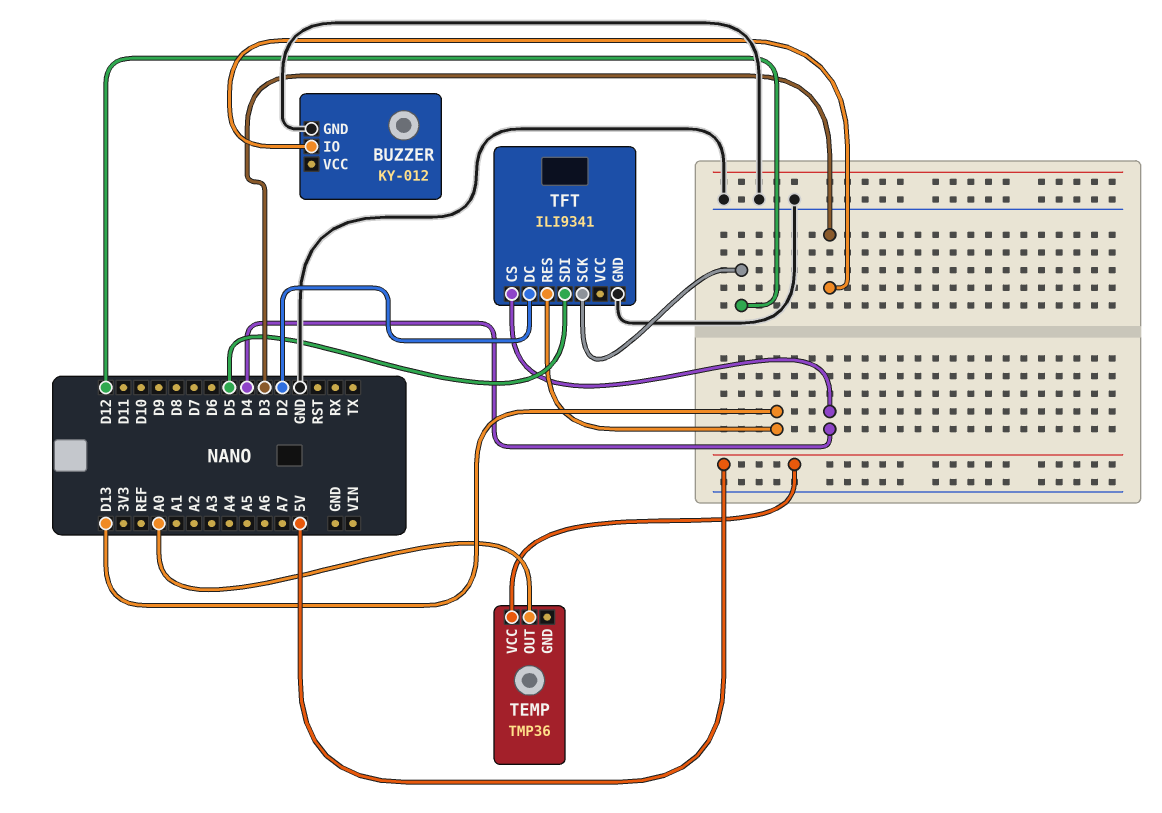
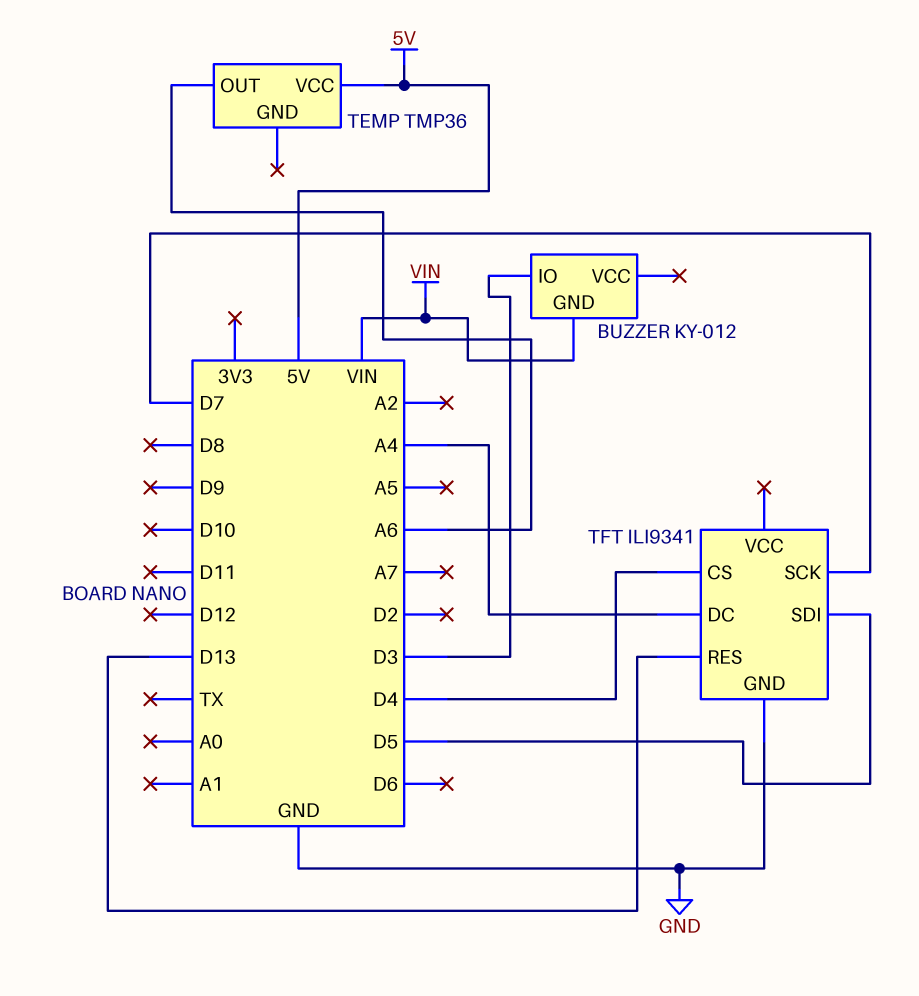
BUZZER pin GND: GND -> VIN
TEMP pin OUT: A0 -> A6
TFT pin DC: D2 -> A4
TFT pin SCK: D12 -> D7

